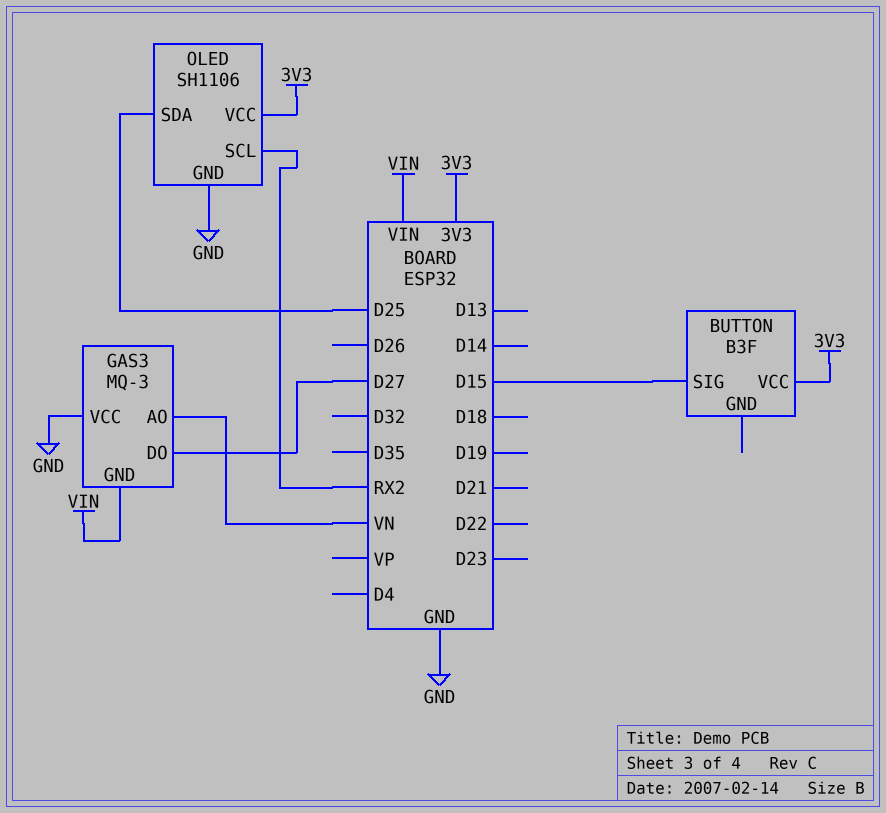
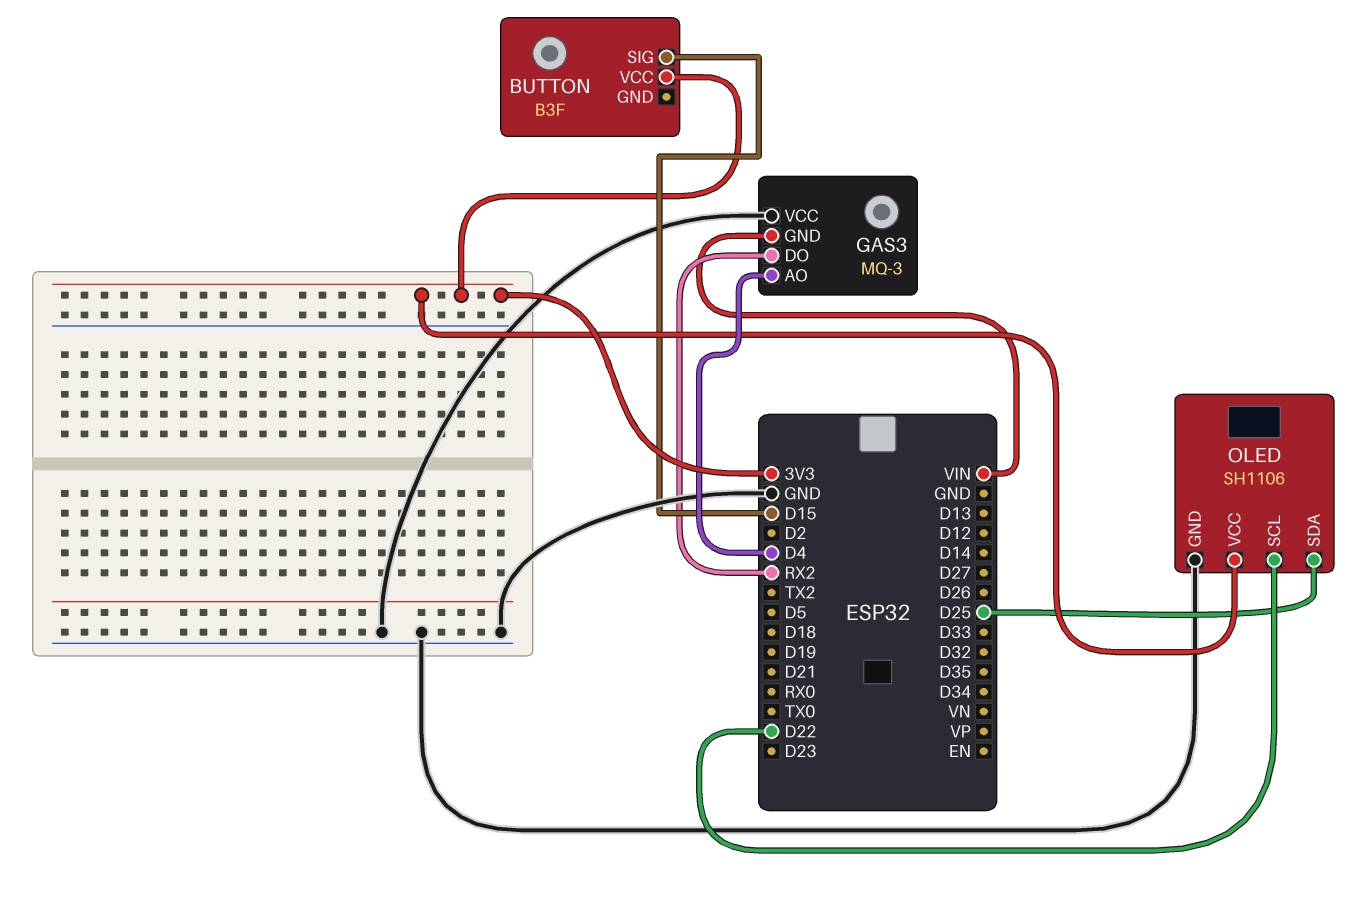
GAS3 pin AO: VN -> D4
GAS3 pin DO: D27 -> RX2
OLED pin SCL: RX2 -> D22

